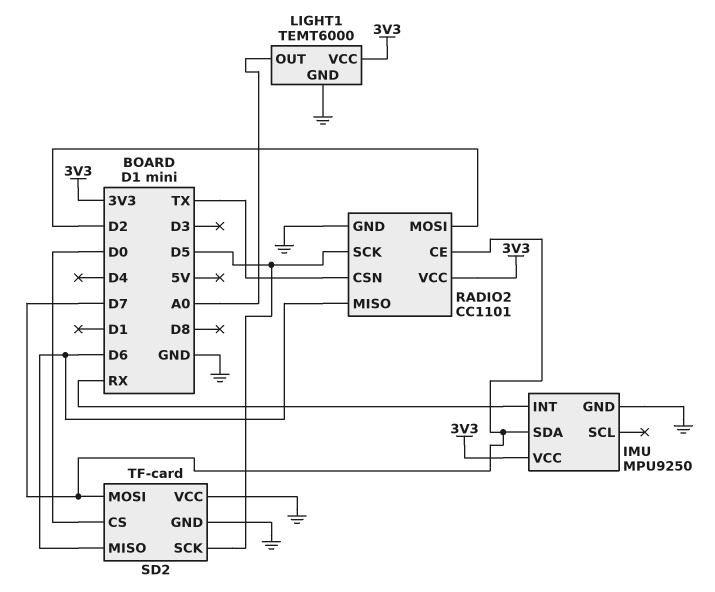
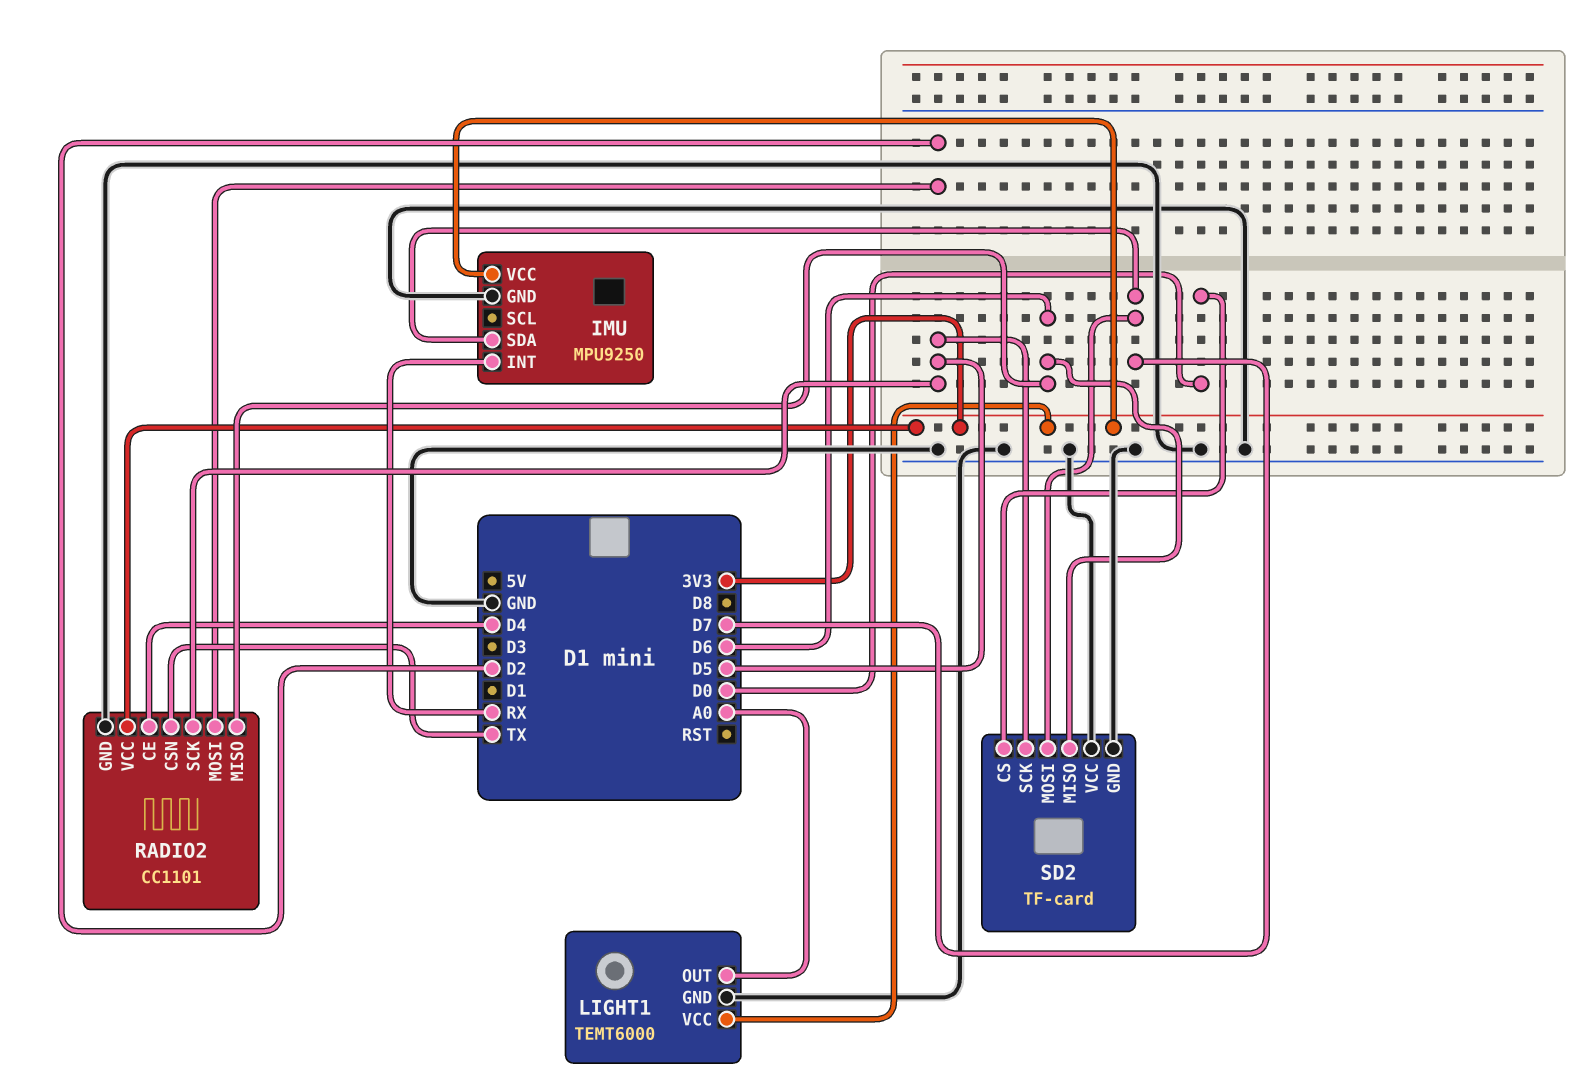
RADIO2 pin CE: D7 -> D4

